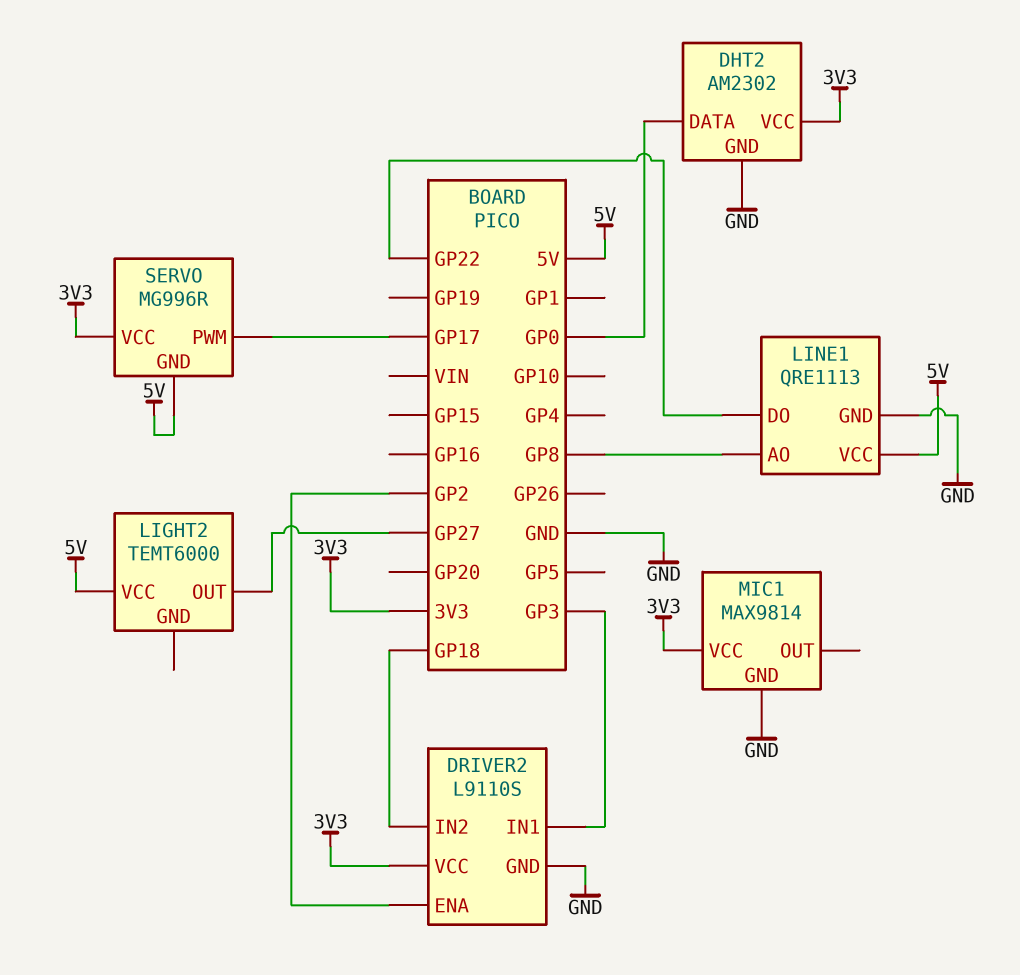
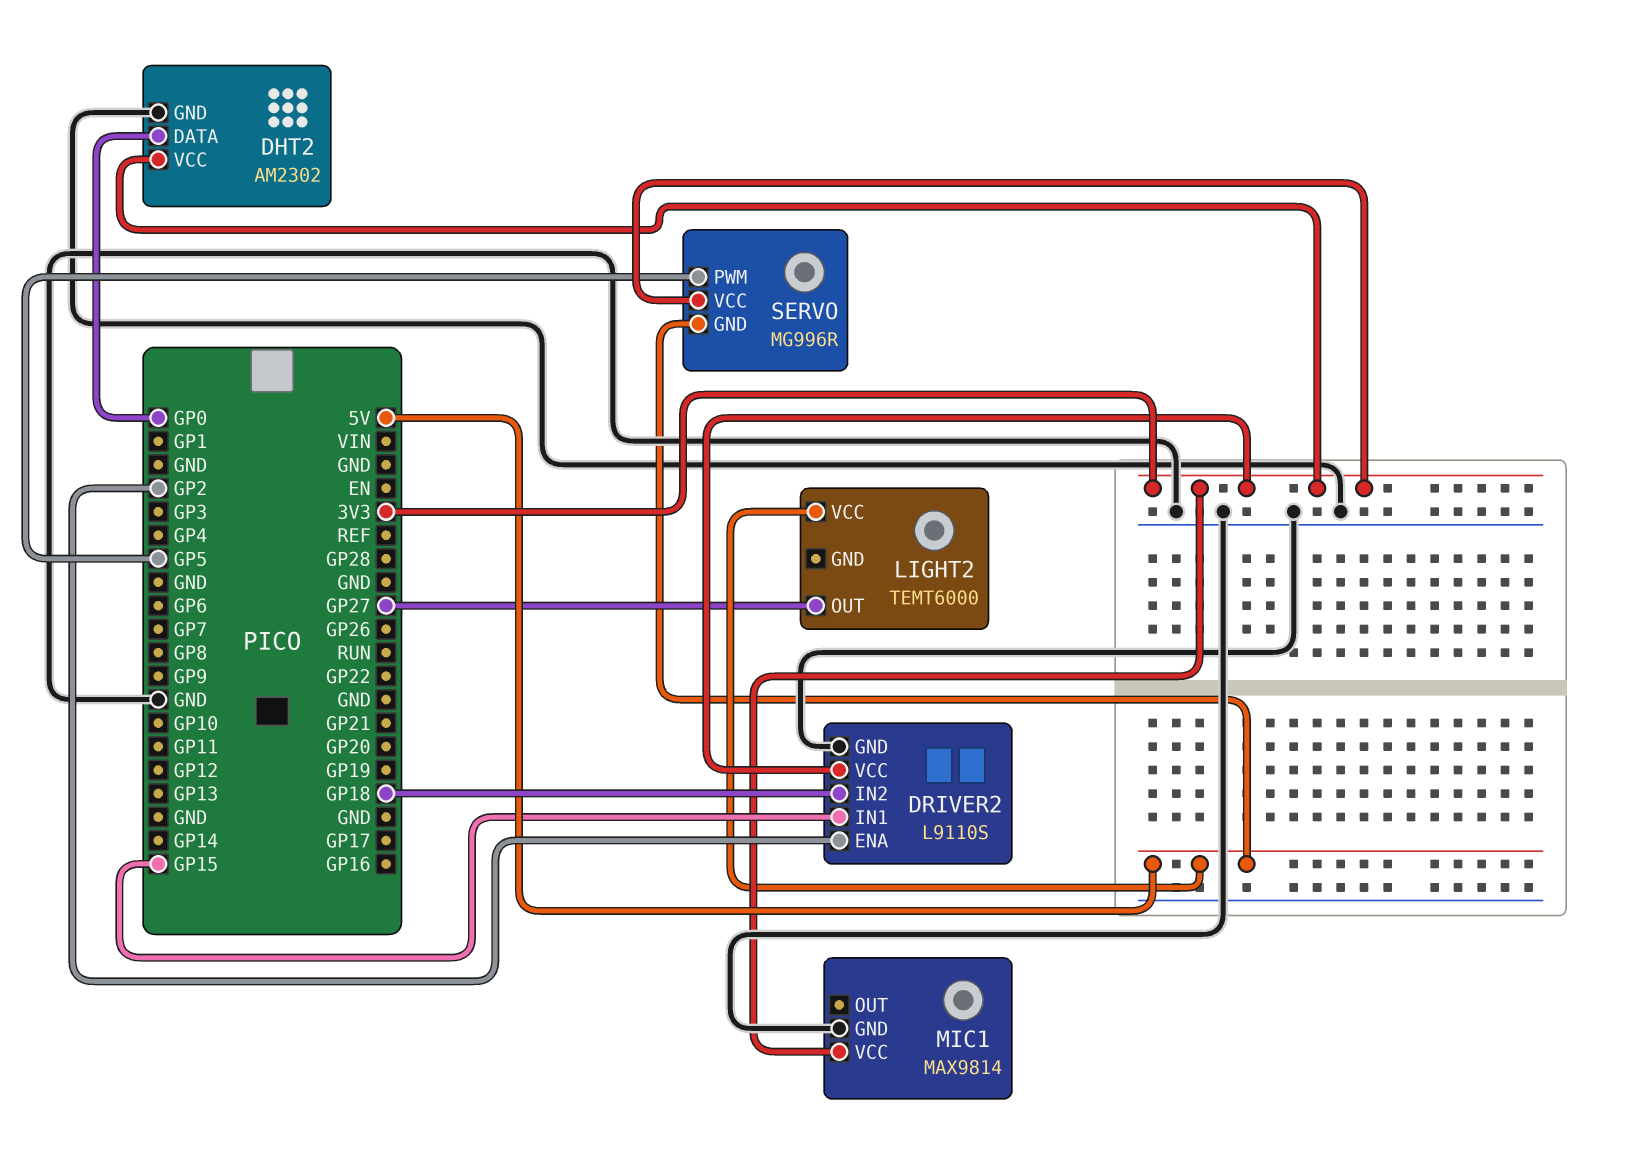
DRIVER2 pin IN1: GP3 -> GP15
LINE1: QRE1113 -> none
LINE1 pin AO: GP8 -> none
LINE1 pin DO: GP22 -> none
LINE1 pin GND: GND -> none
LINE1 pin VCC: 5V -> none
SERVO pin PWM: GP17 -> GP5

